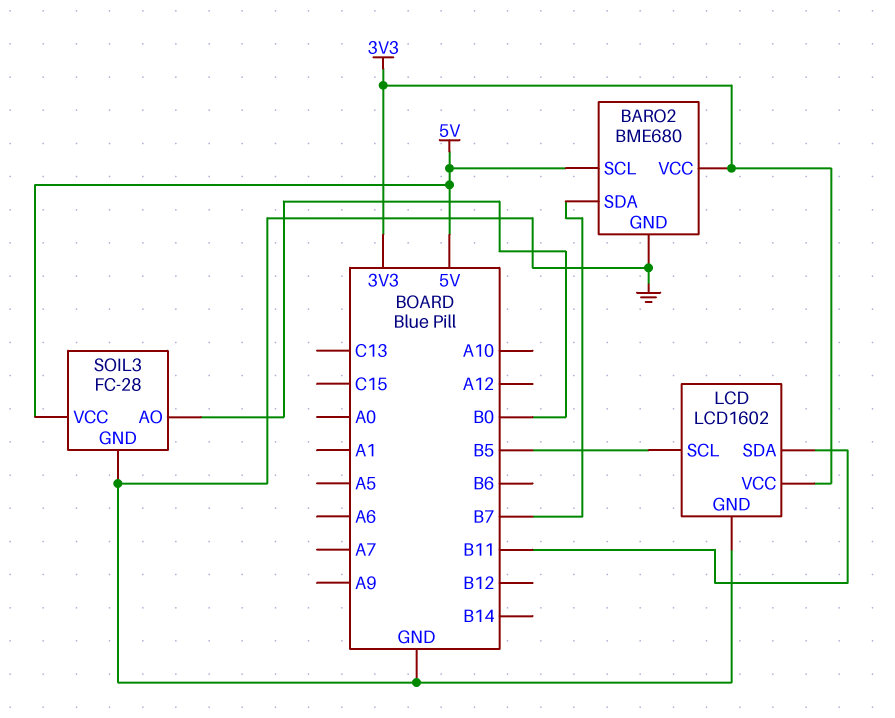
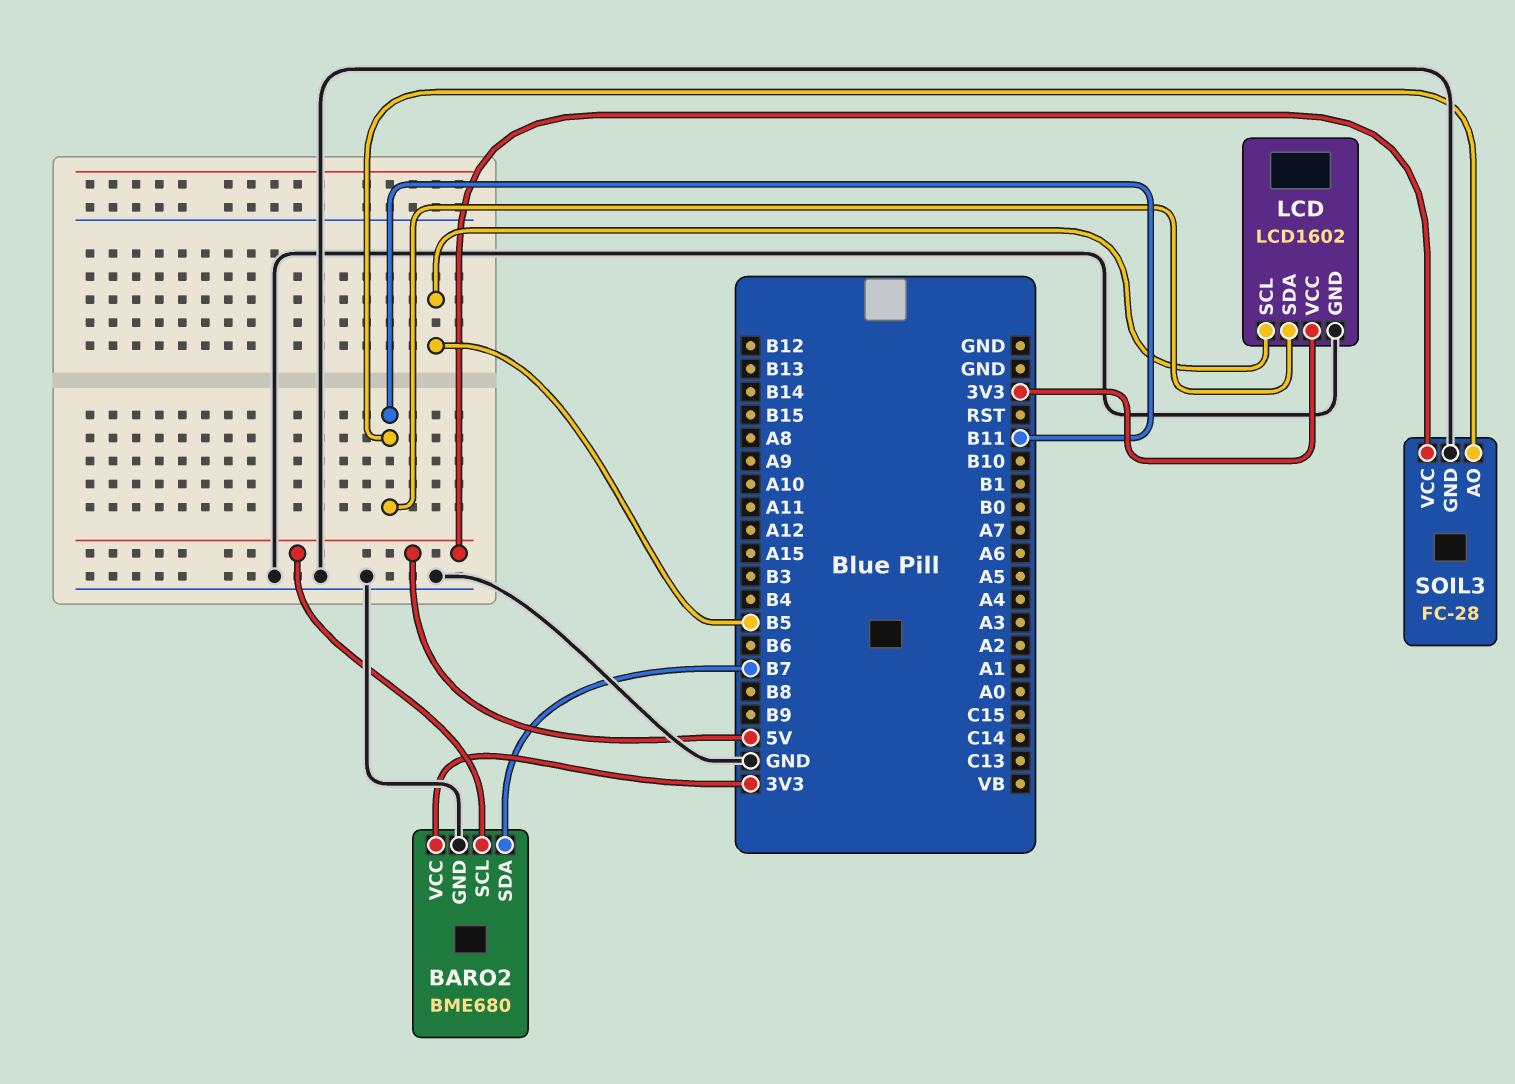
SOIL3 pin AO: B0 -> B11

